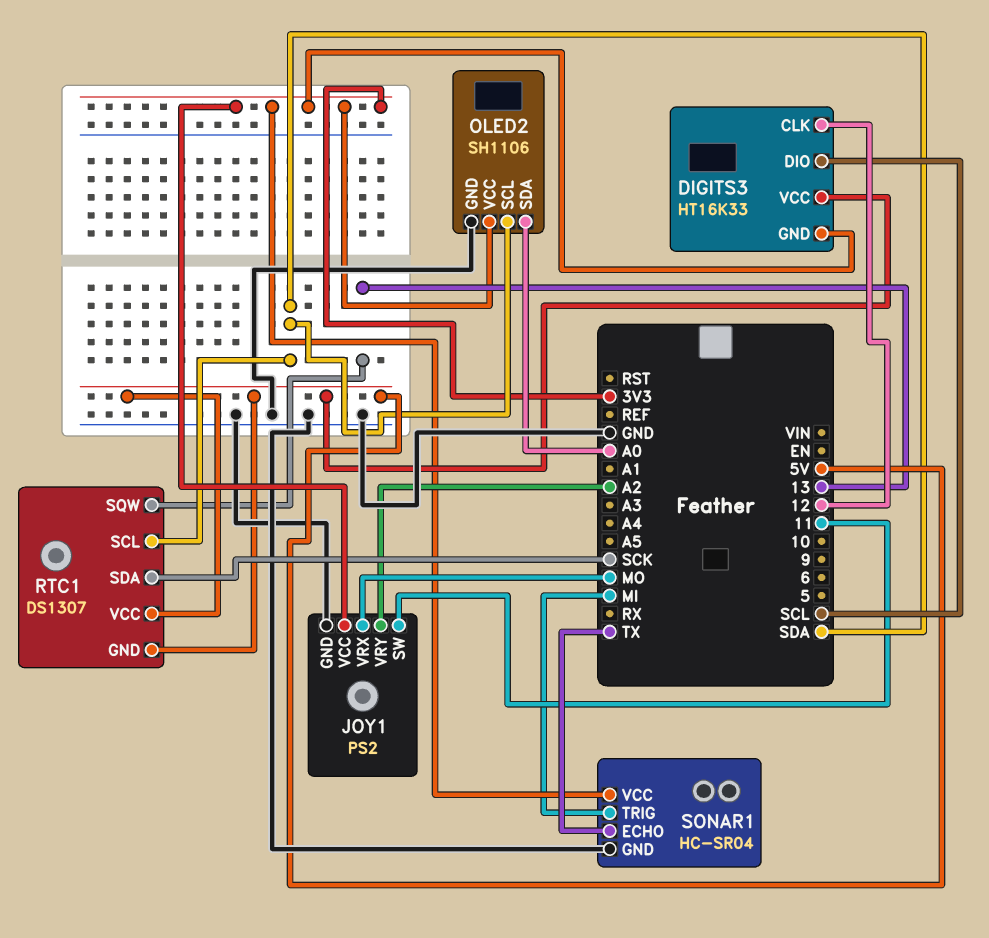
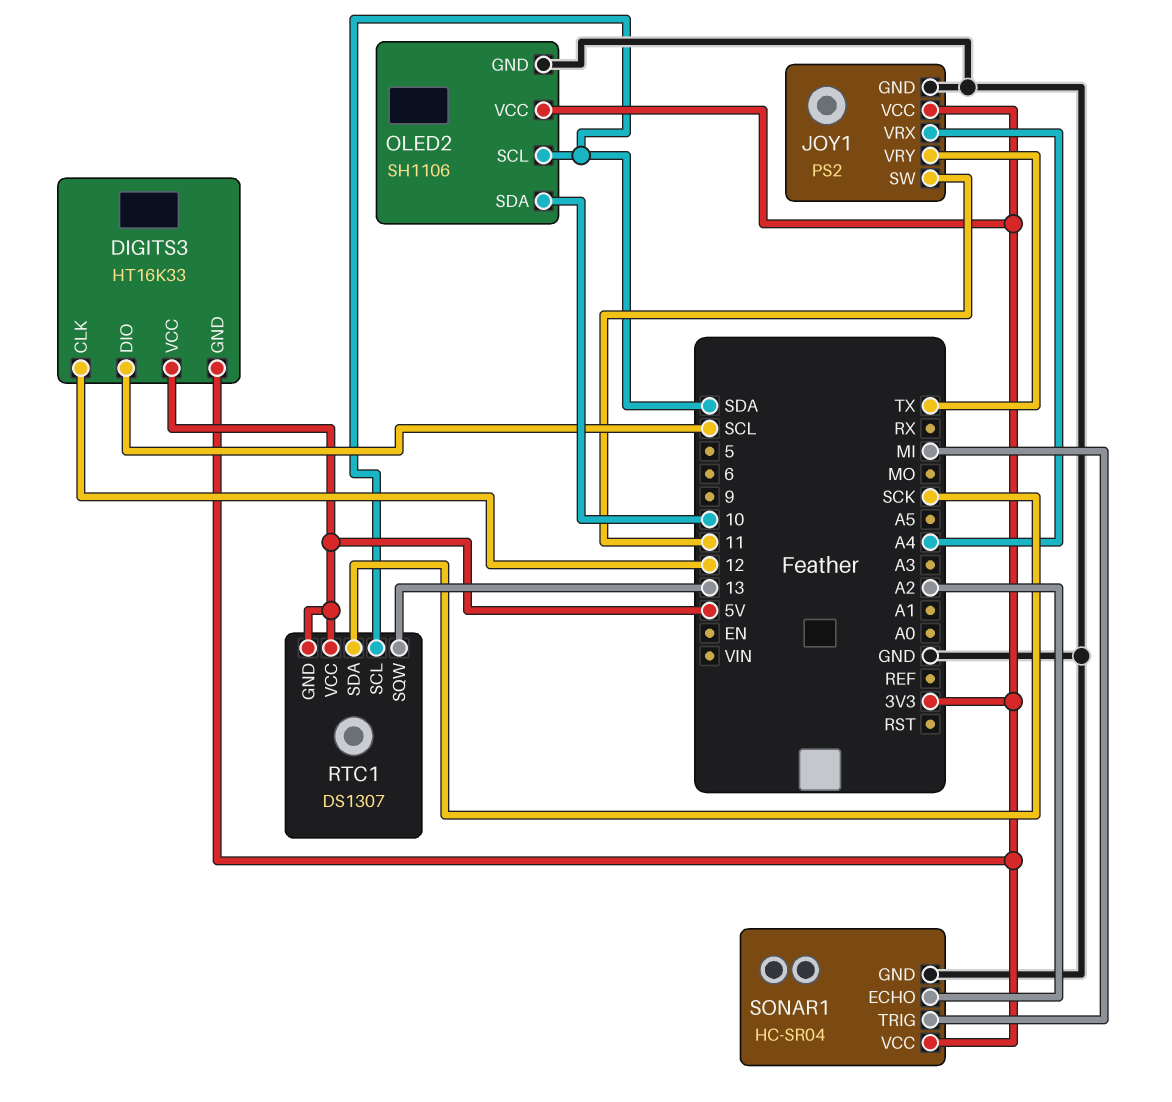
JOY1 pin VRX: MO -> A4
JOY1 pin VRY: A2 -> TX
OLED2 pin SDA: A0 -> 10
SONAR1 pin ECHO: TX -> A2

